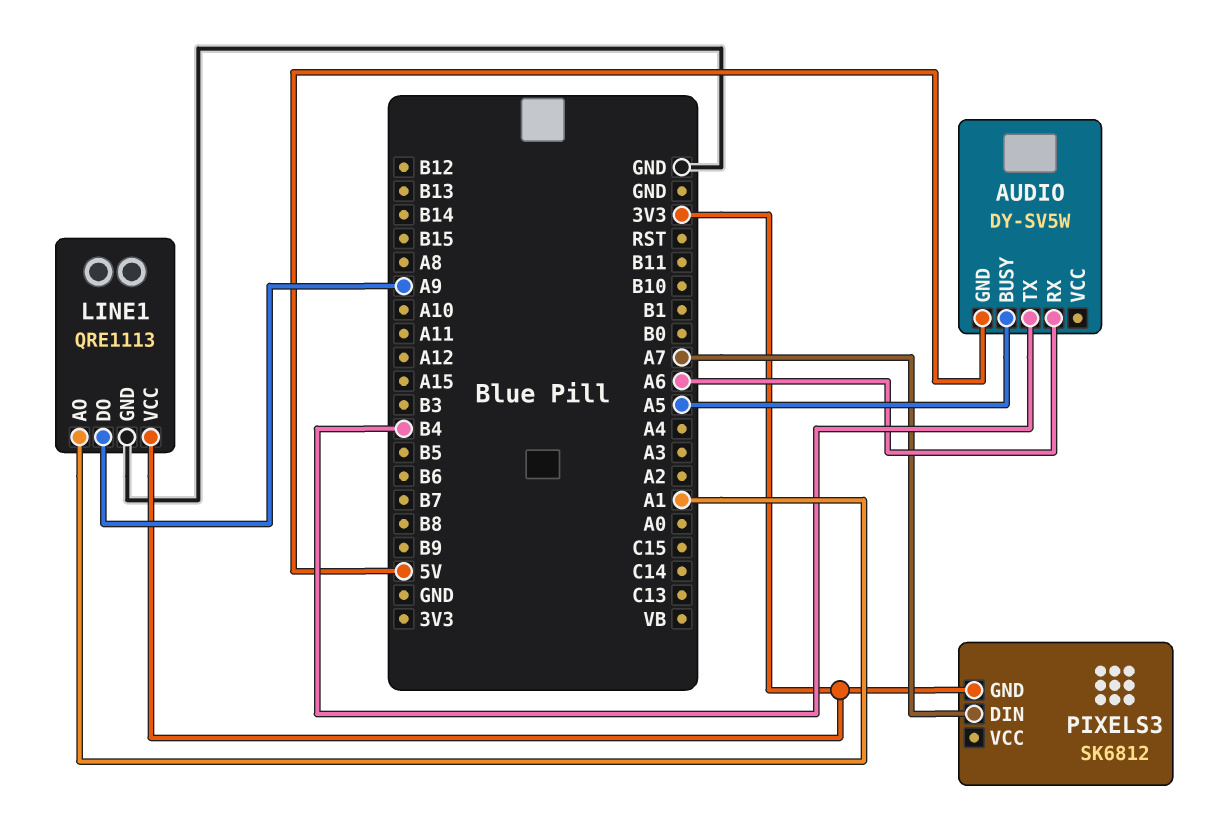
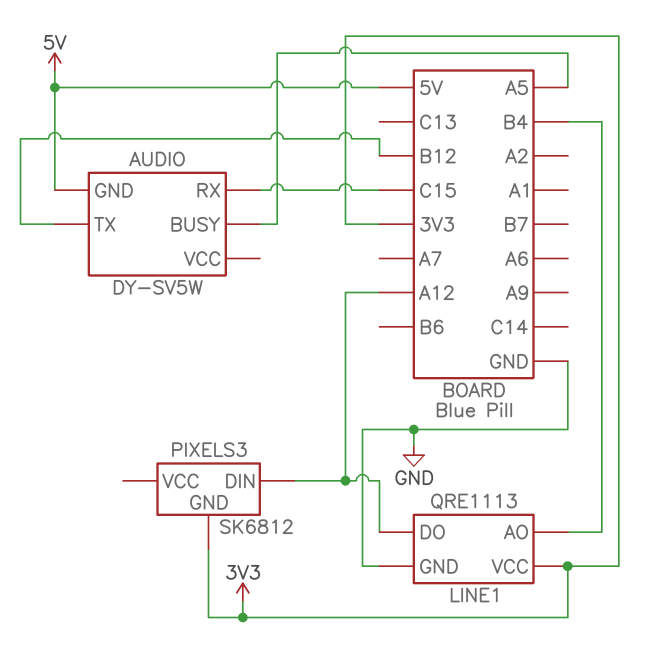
AUDIO pin RX: A6 -> C15
AUDIO pin TX: B4 -> B12
LINE1 pin AO: A1 -> B4
LINE1 pin DO: A9 -> A12
PIXELS3 pin DIN: A7 -> A12

